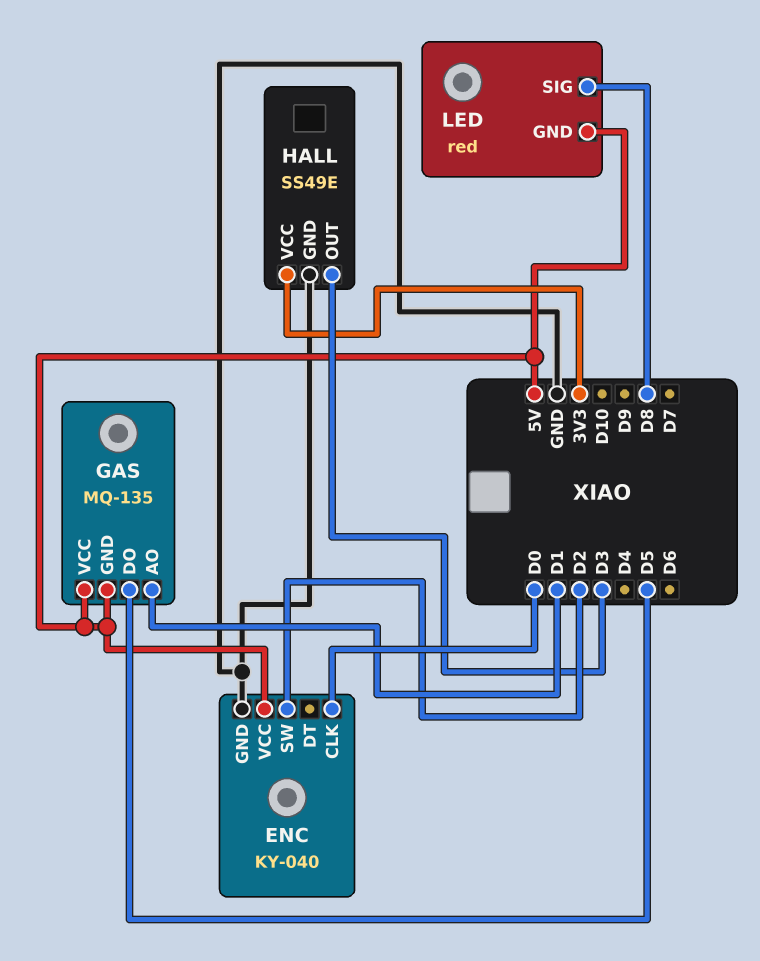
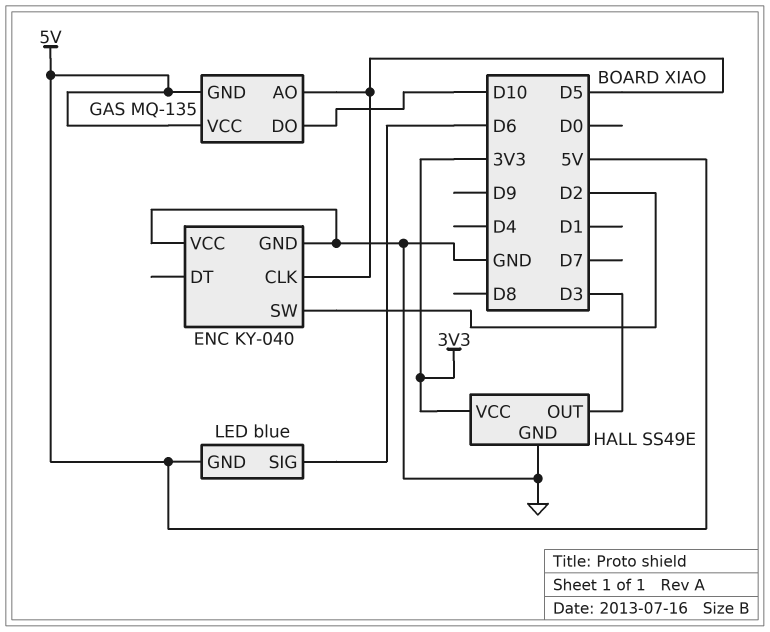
ENC pin CLK: D0 -> D5
ENC pin VCC: 5V -> GND
GAS pin AO: D1 -> D5
GAS pin DO: D5 -> D10
LED: red -> blue
LED pin SIG: D8 -> D6

